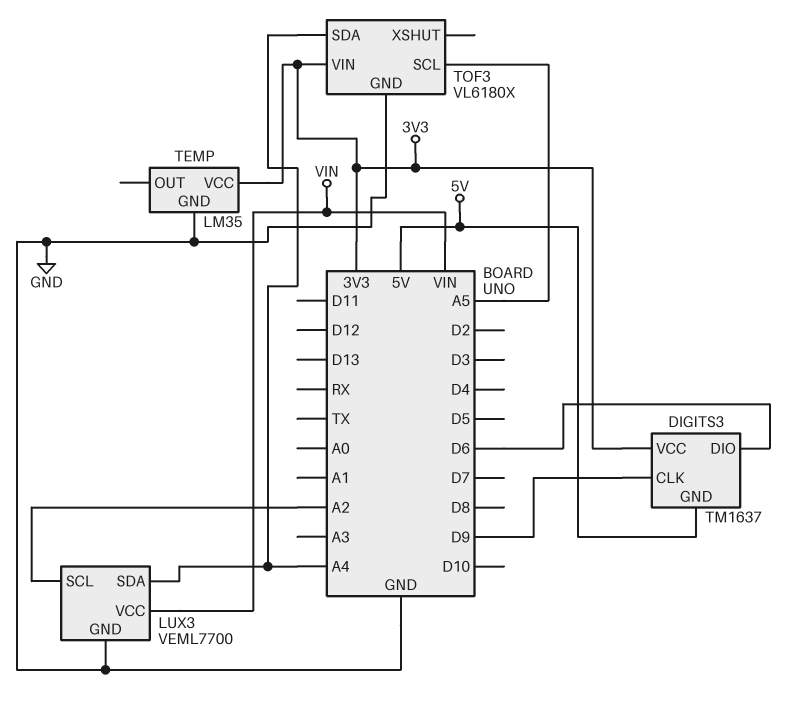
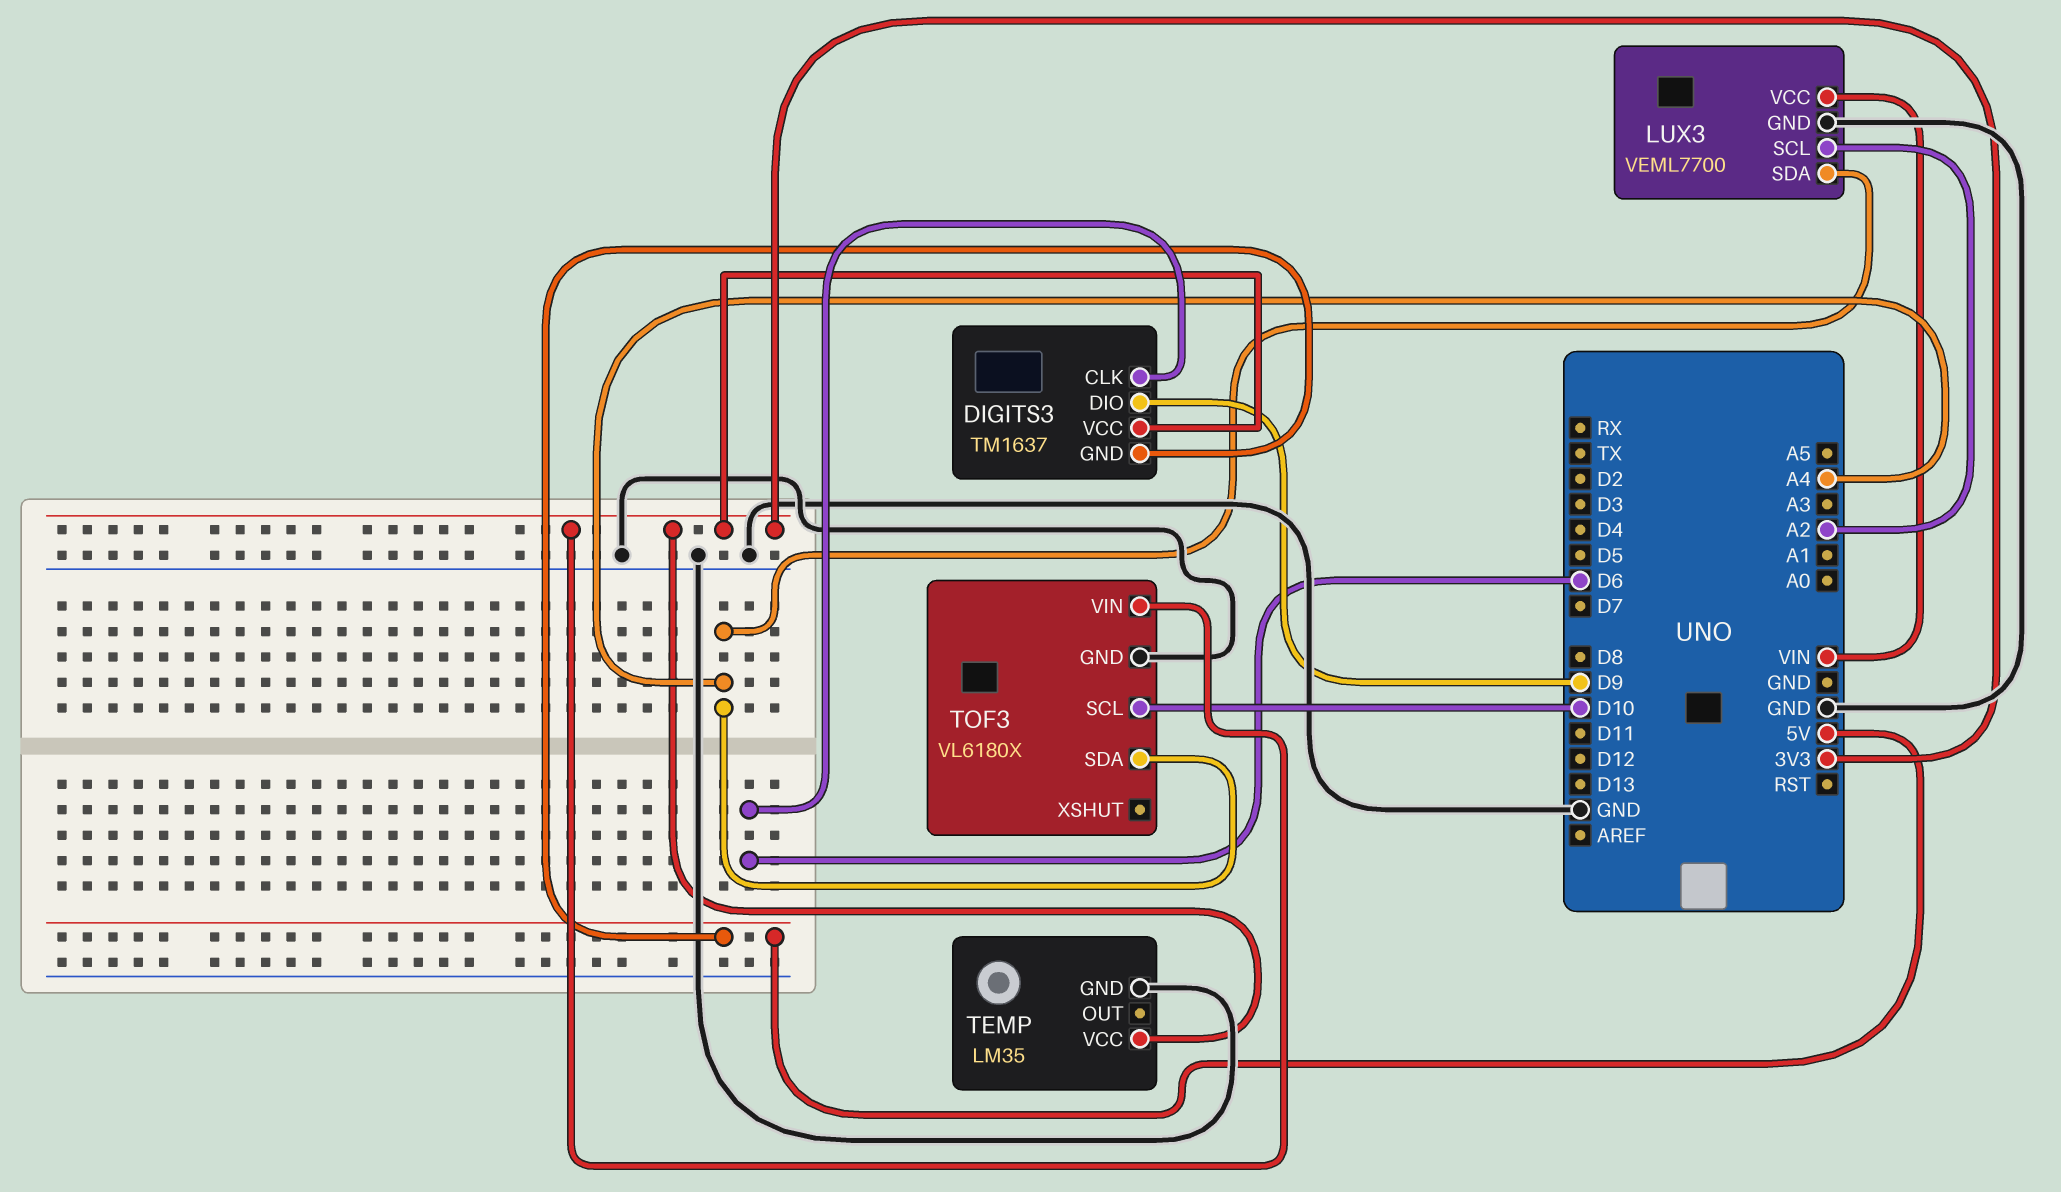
DIGITS3 pin CLK: D9 -> D6
DIGITS3 pin DIO: D6 -> D9
TOF3 pin SCL: A5 -> D10

